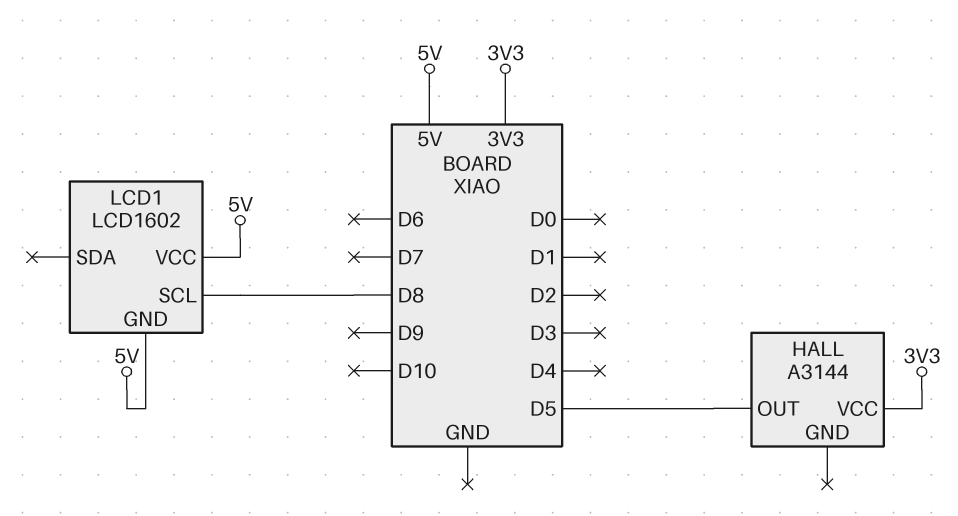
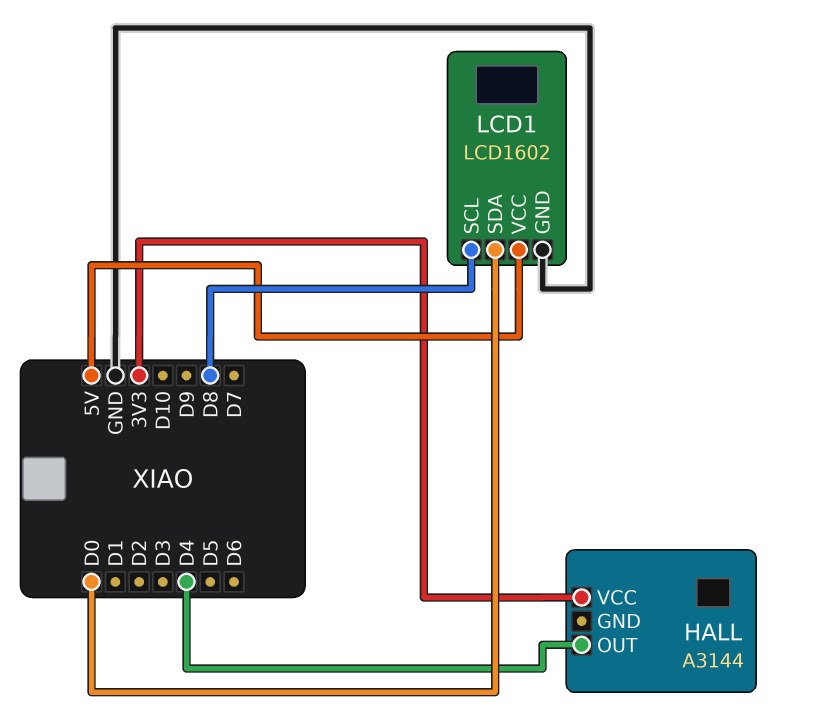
HALL pin OUT: D5 -> D4
LCD1 pin GND: 5V -> GND
LCD1 pin SDA: none -> D0

